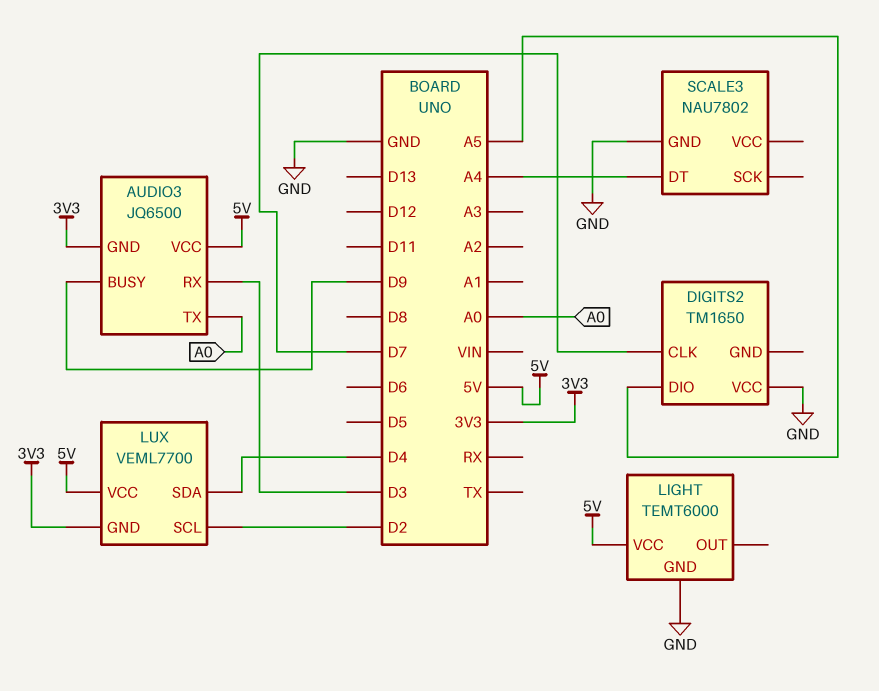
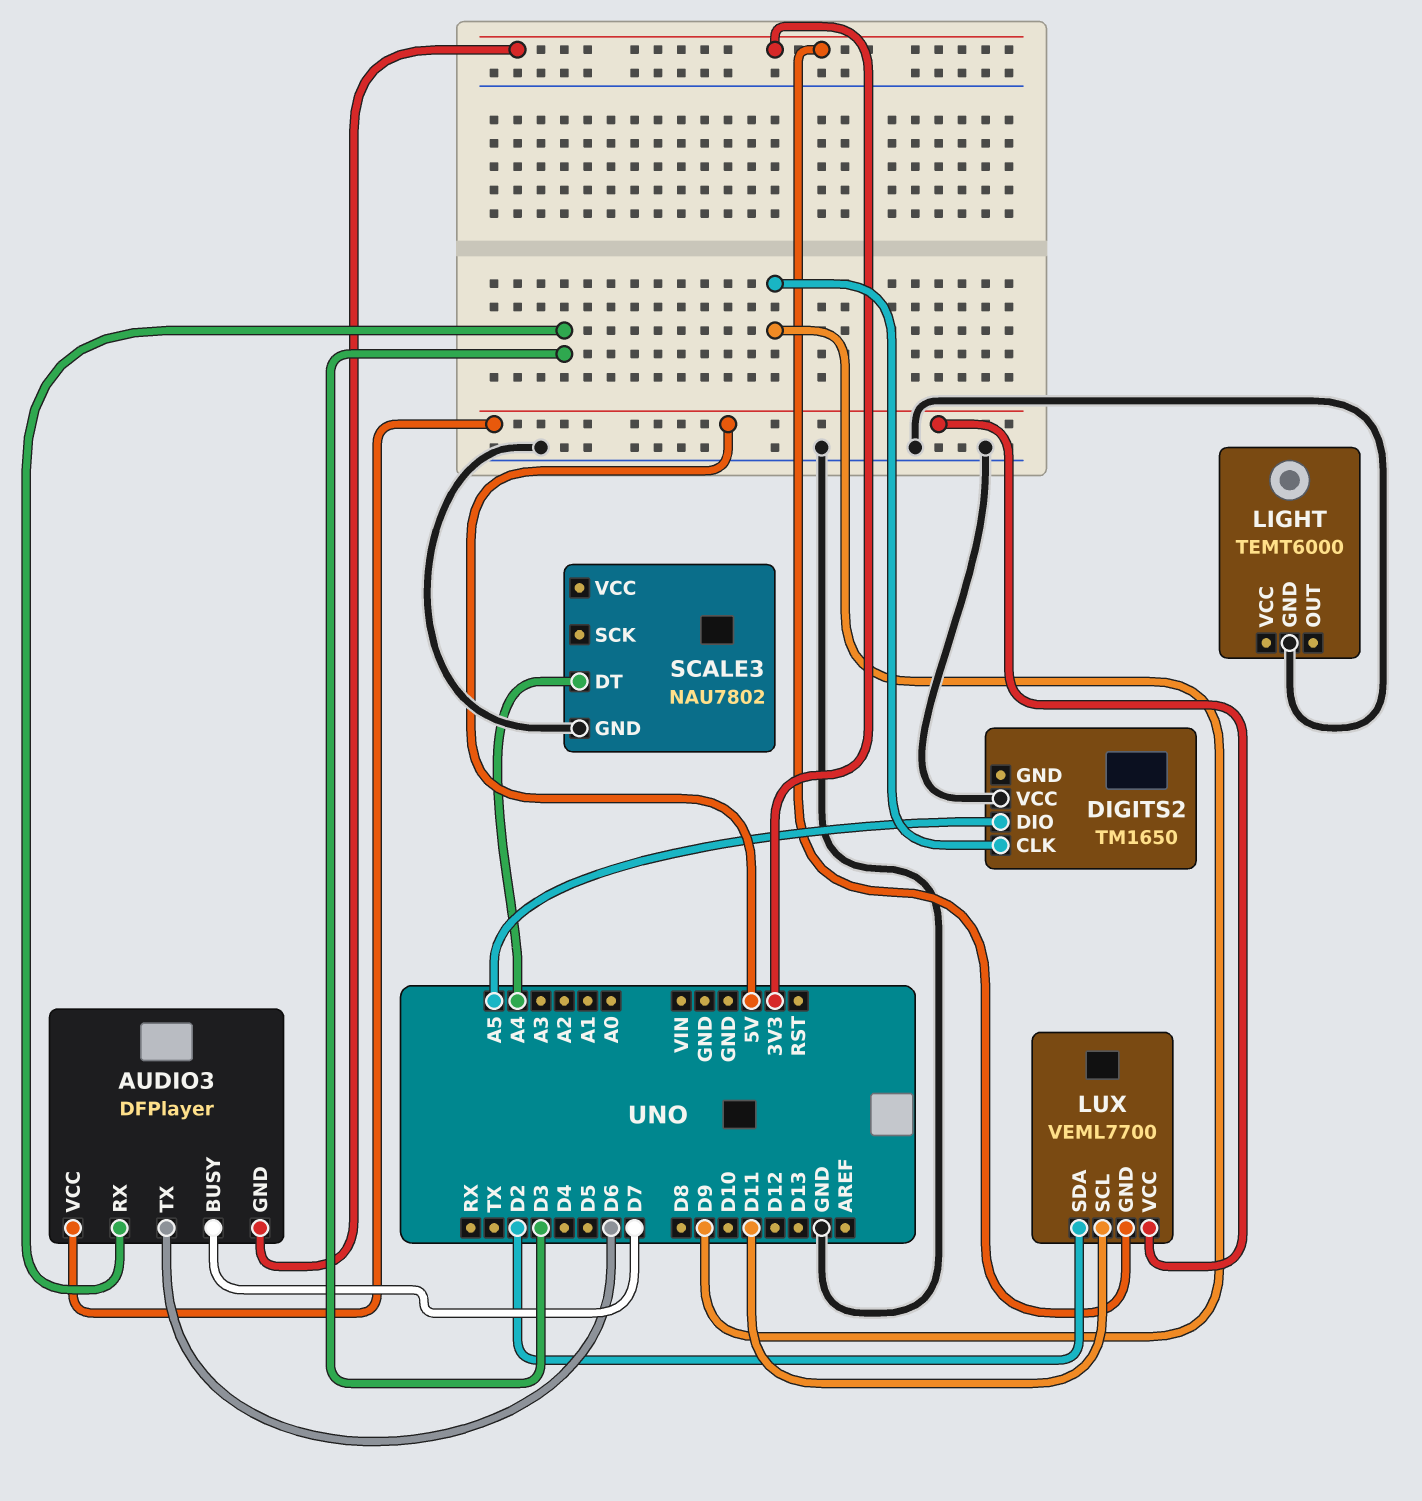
AUDIO3: JQ6500 -> DFPlayer
AUDIO3 pin BUSY: D9 -> D7
AUDIO3 pin TX: A0 -> D6
DIGITS2 pin CLK: D7 -> D9
LIGHT pin VCC: 5V -> none
LUX pin SCL: D2 -> D11
LUX pin SDA: D4 -> D2

